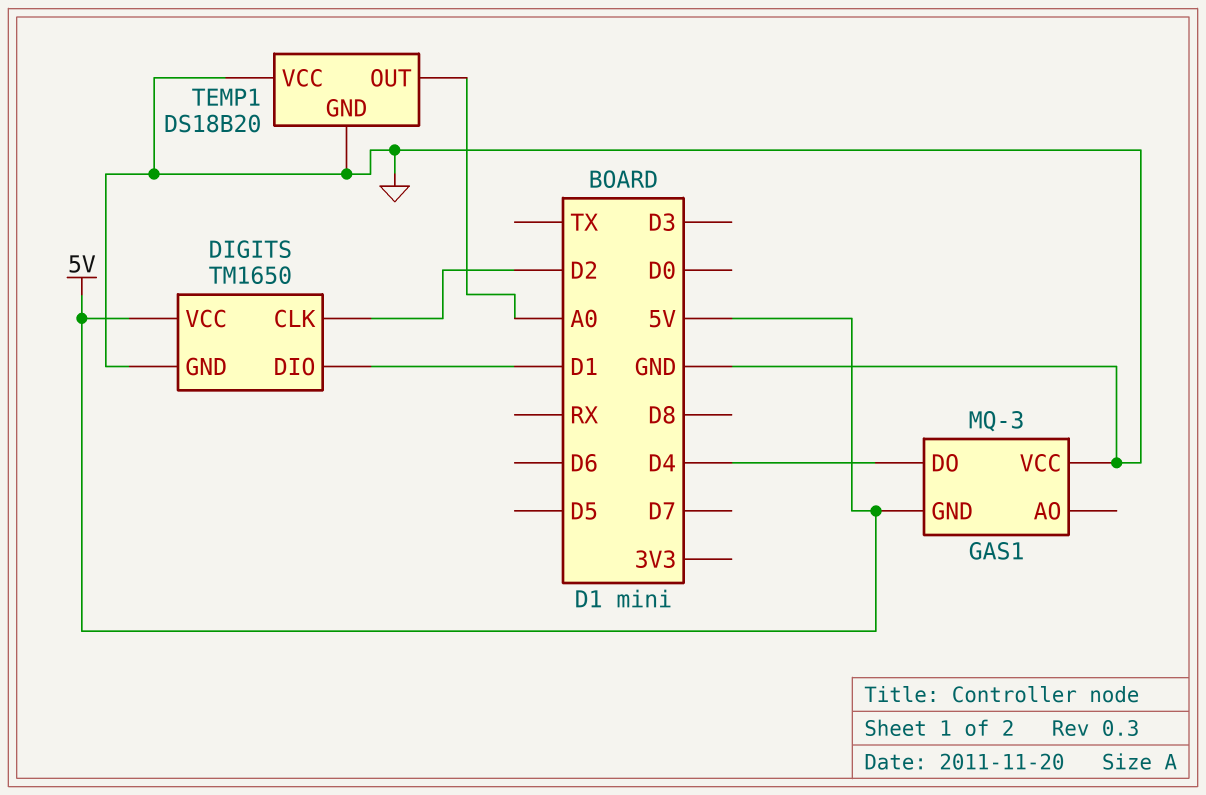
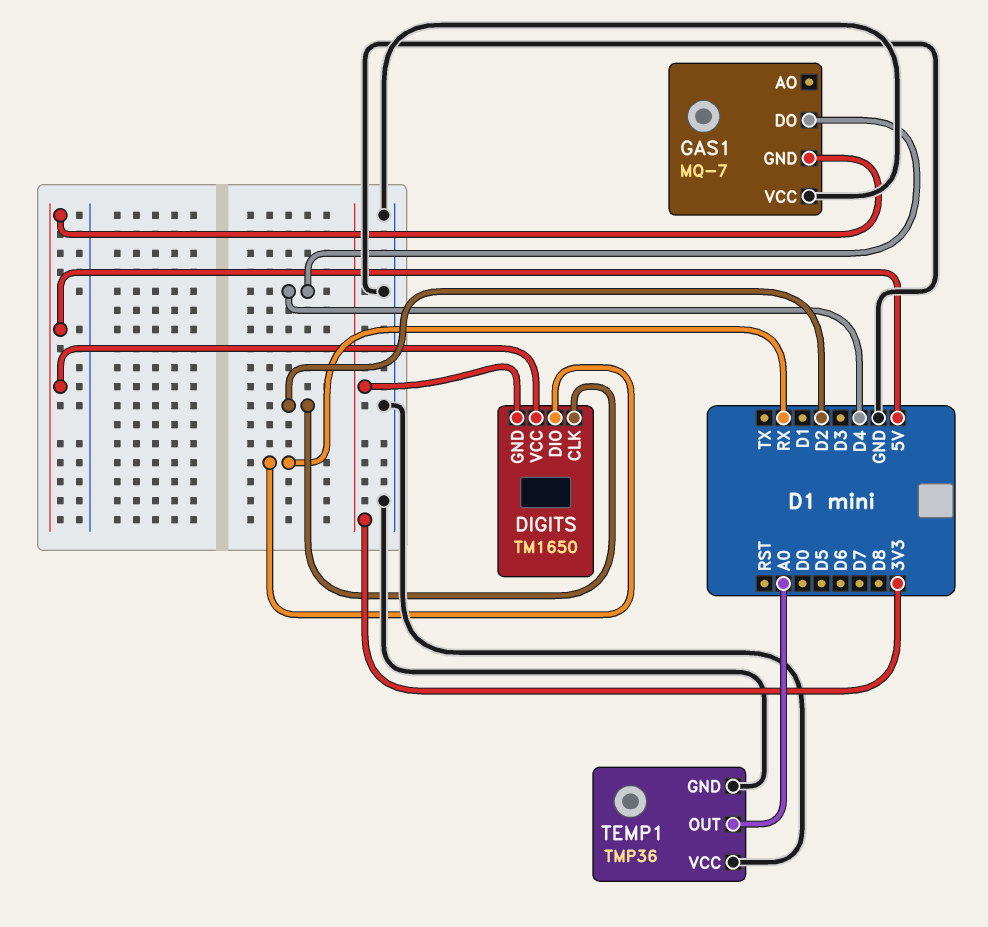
DIGITS pin DIO: D1 -> RX
DIGITS pin GND: GND -> 3V3
GAS1: MQ-3 -> MQ-7
TEMP1: DS18B20 -> TMP36

